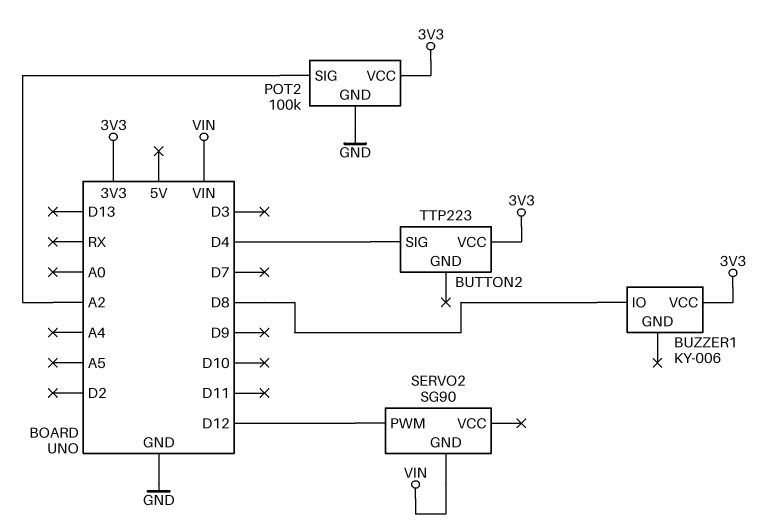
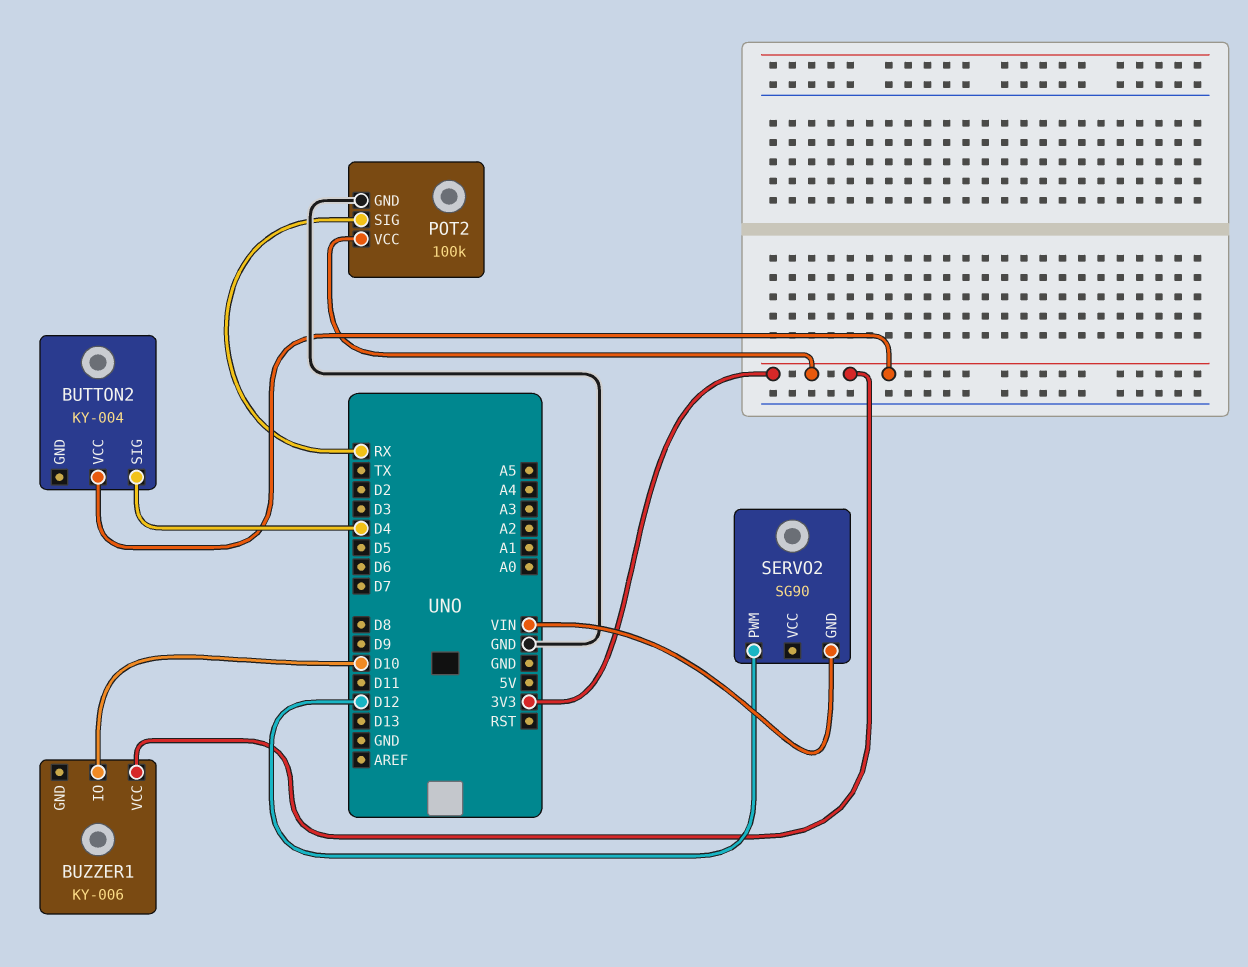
BUTTON2: TTP223 -> KY-004
BUZZER1 pin IO: D8 -> D10
POT2 pin SIG: A2 -> RX

